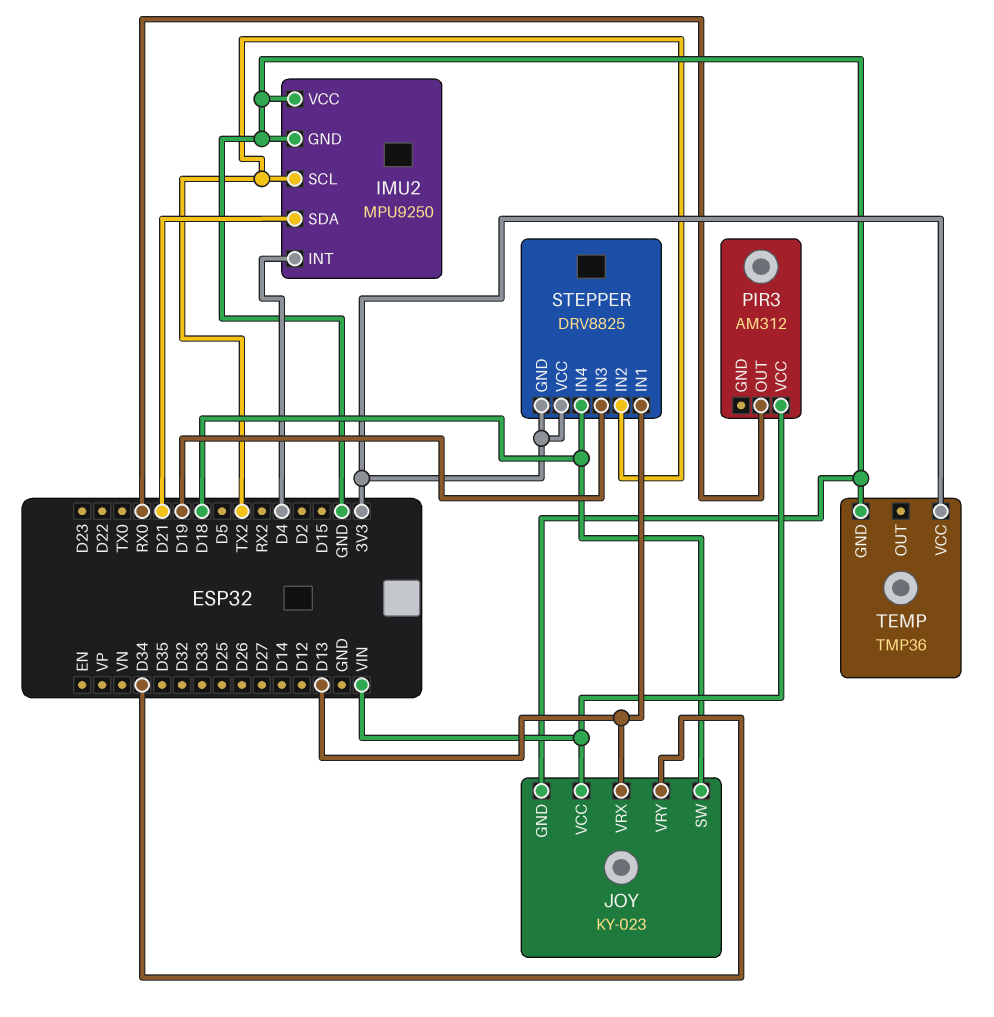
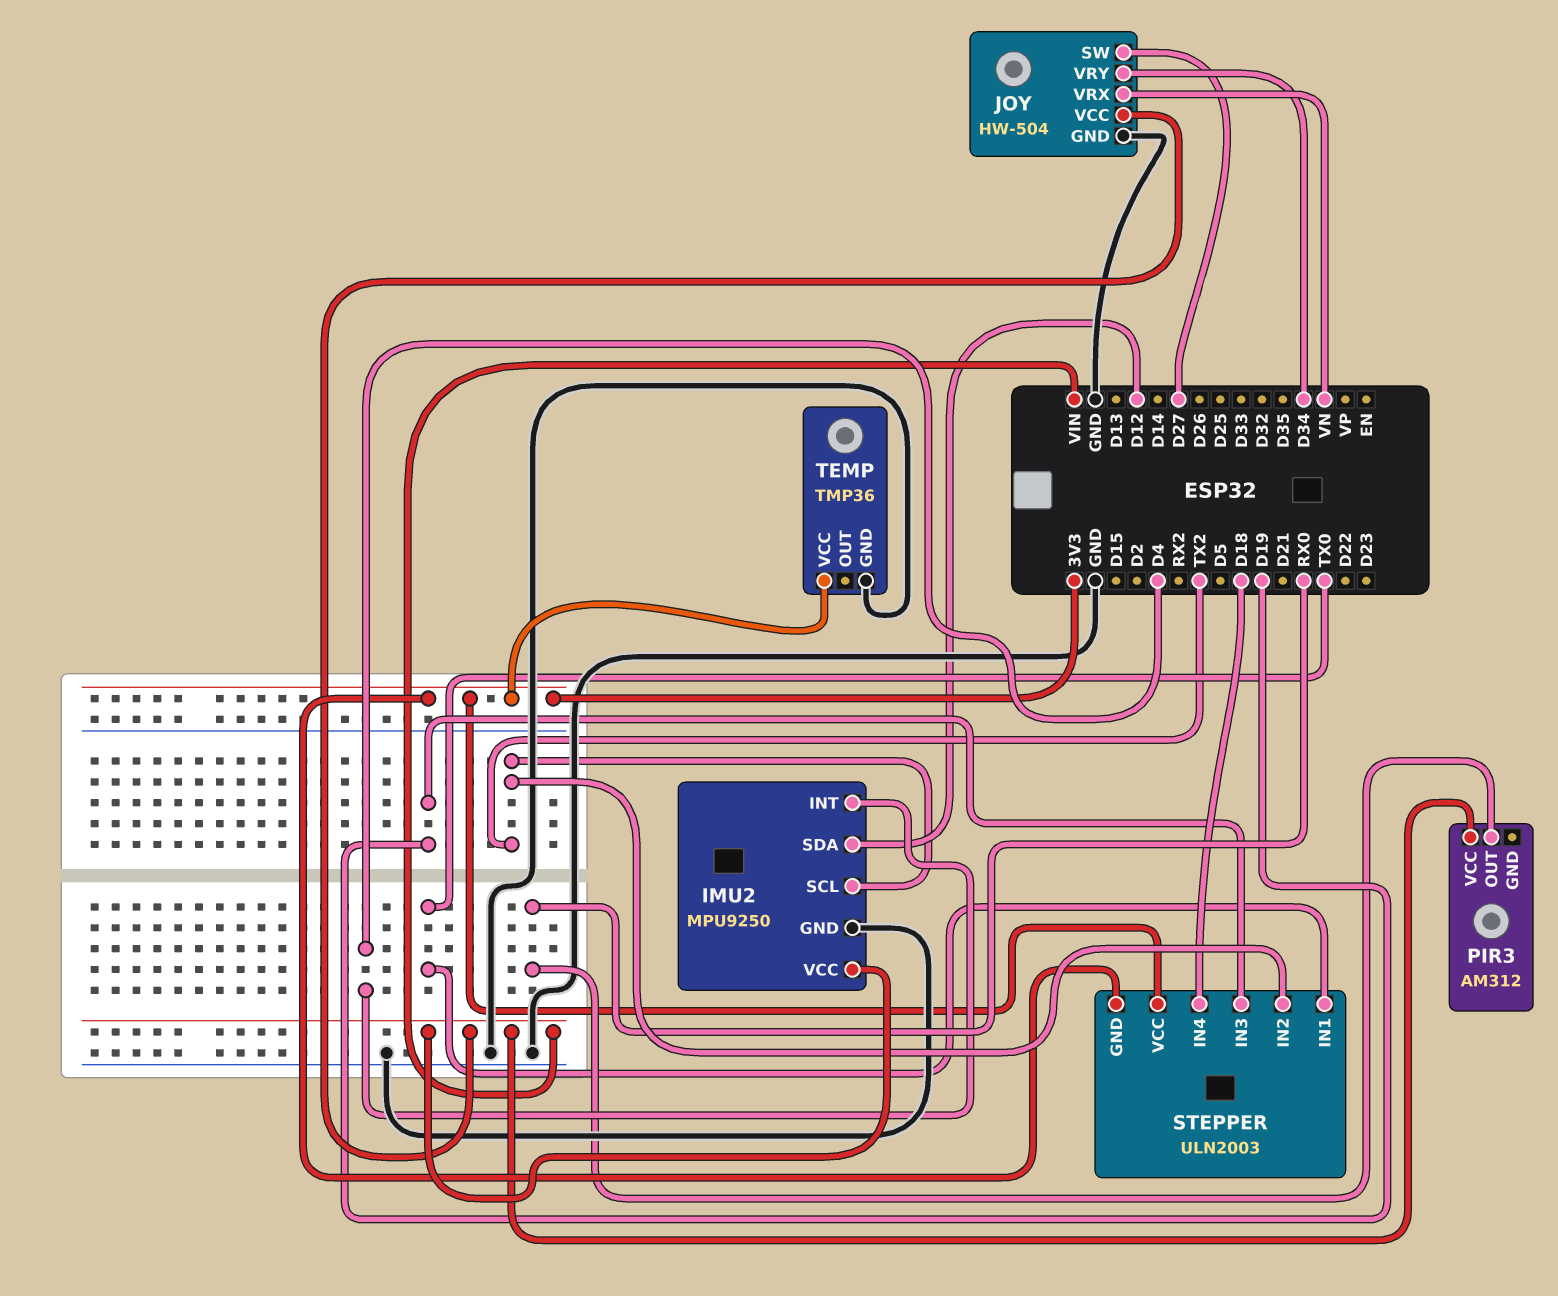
IMU2 pin SDA: D21 -> D12
IMU2 pin VCC: GND -> VIN
JOY: KY-023 -> HW-504
JOY pin SW: D18 -> D27
JOY pin VRX: D13 -> VN
STEPPER: DRV8825 -> ULN2003
STEPPER pin IN1: D13 -> TX0

